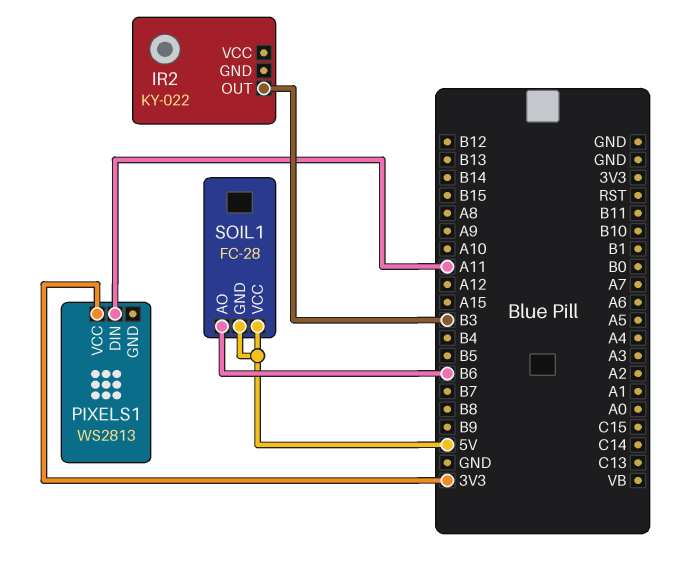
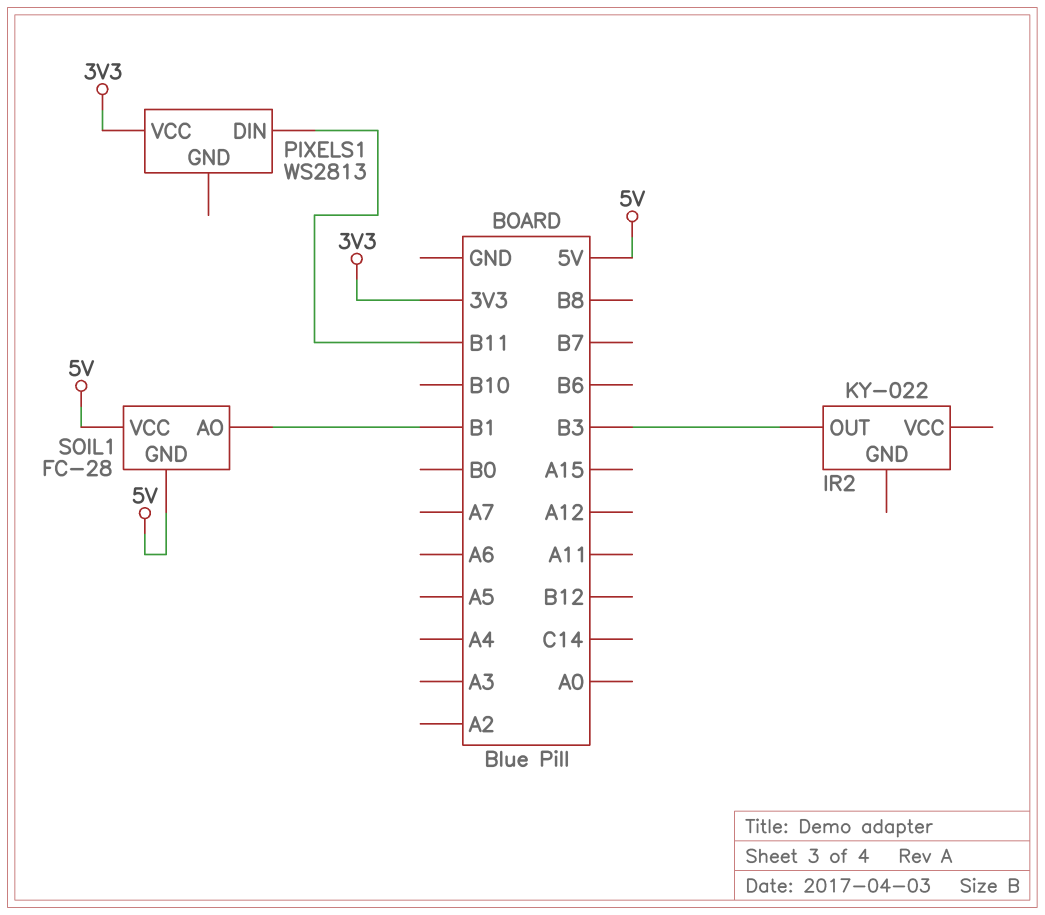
PIXELS1 pin DIN: A11 -> B11
SOIL1 pin AO: B6 -> B1

